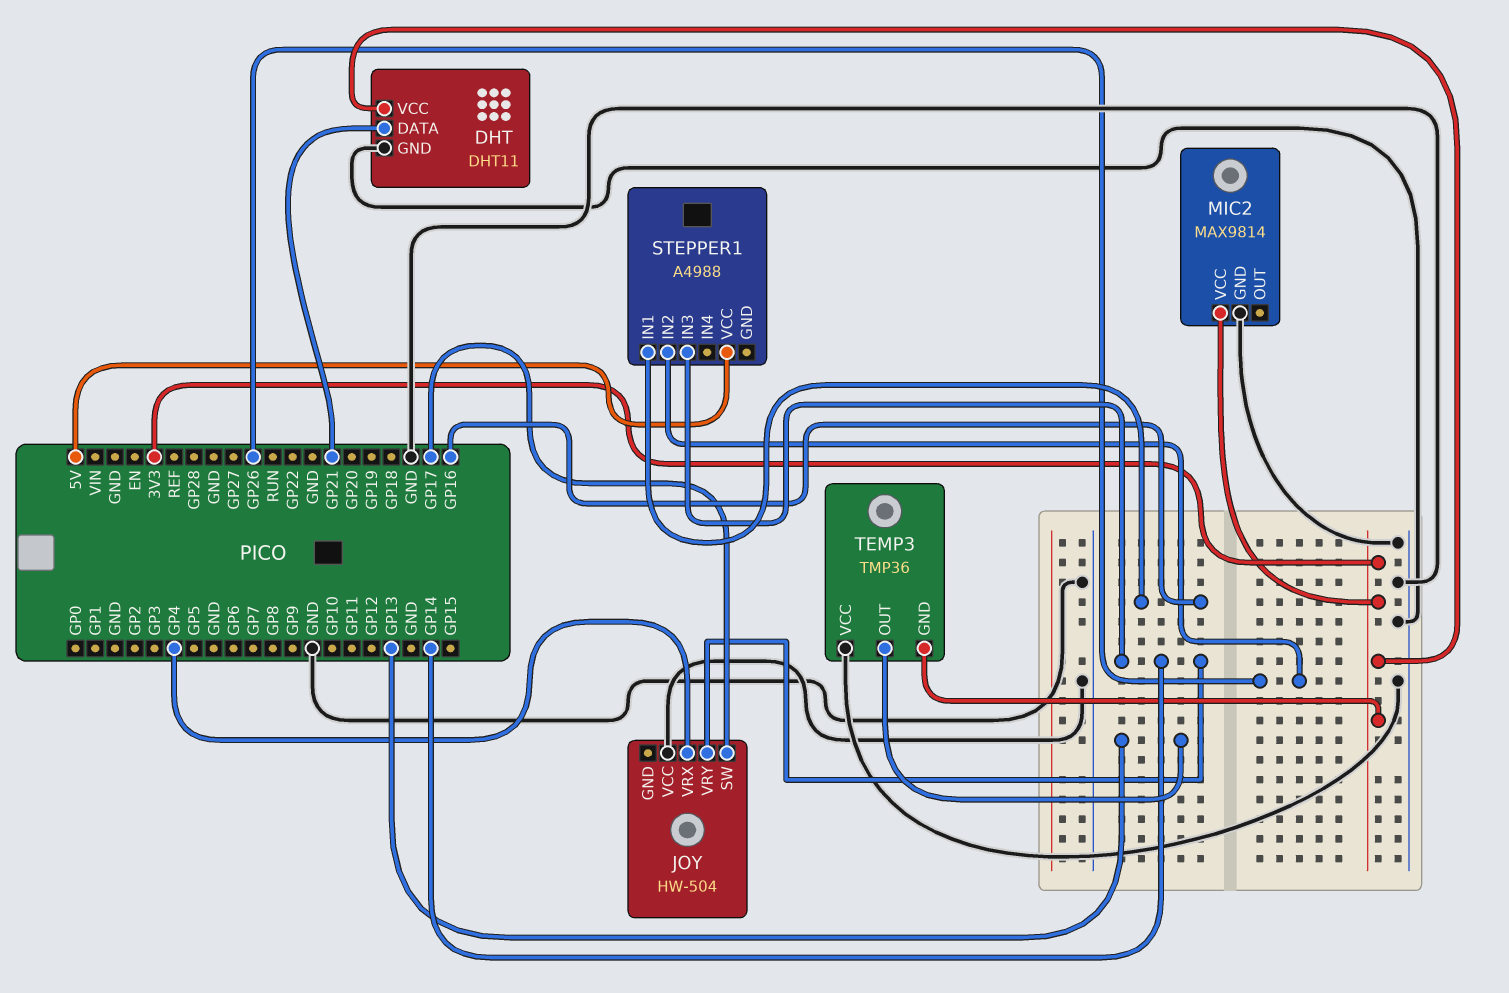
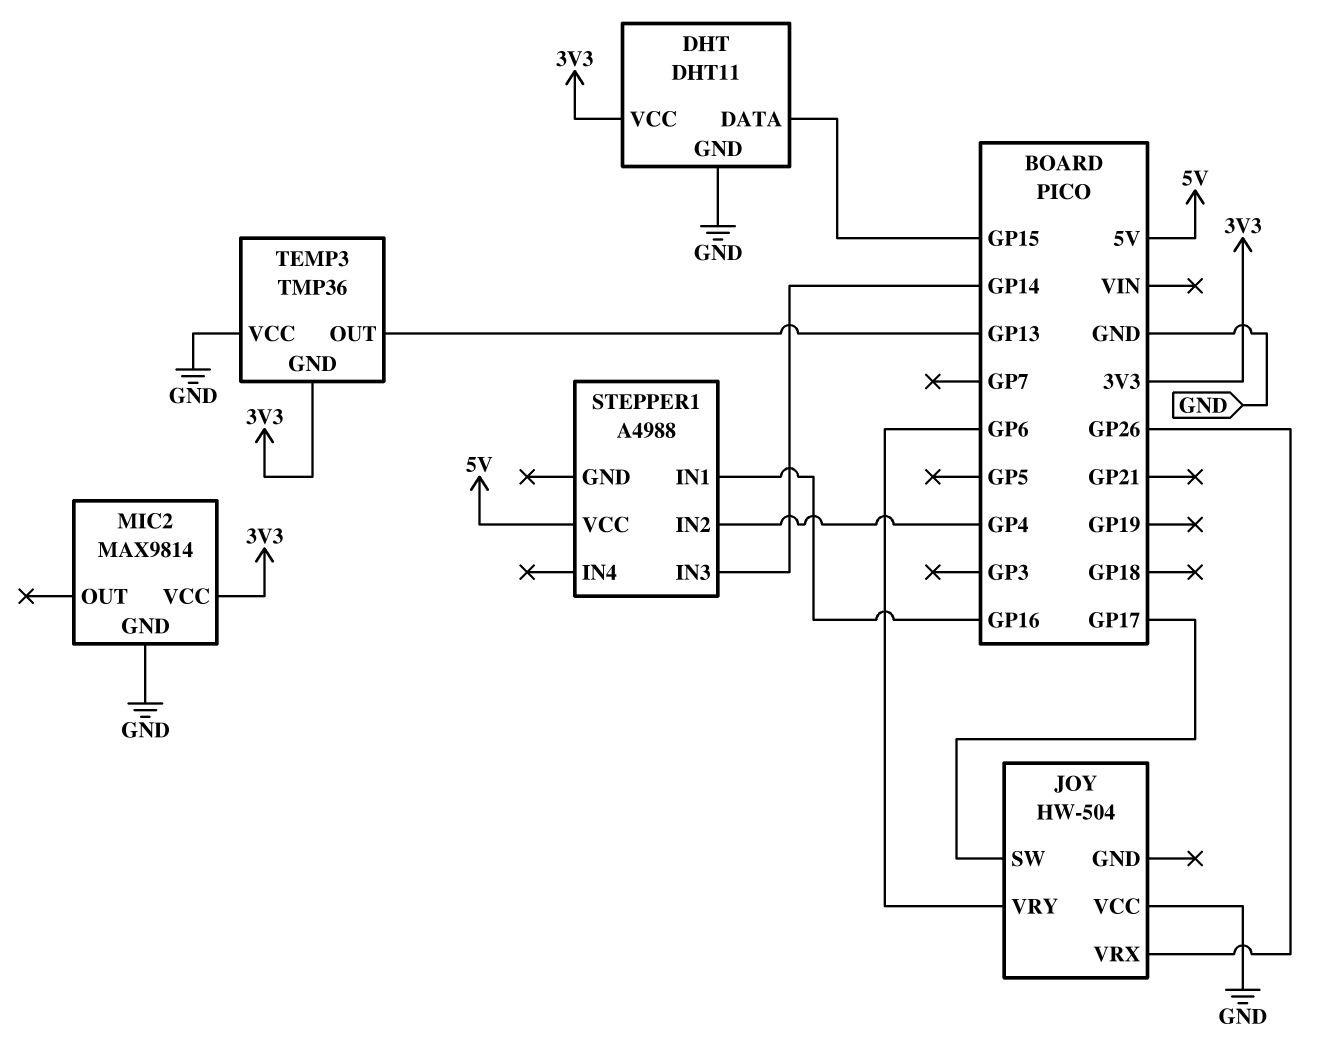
DHT pin DATA: GP21 -> GP15
JOY pin VRX: GP4 -> GP26
JOY pin VRY: GP14 -> GP6
STEPPER1 pin IN2: GP26 -> GP4

